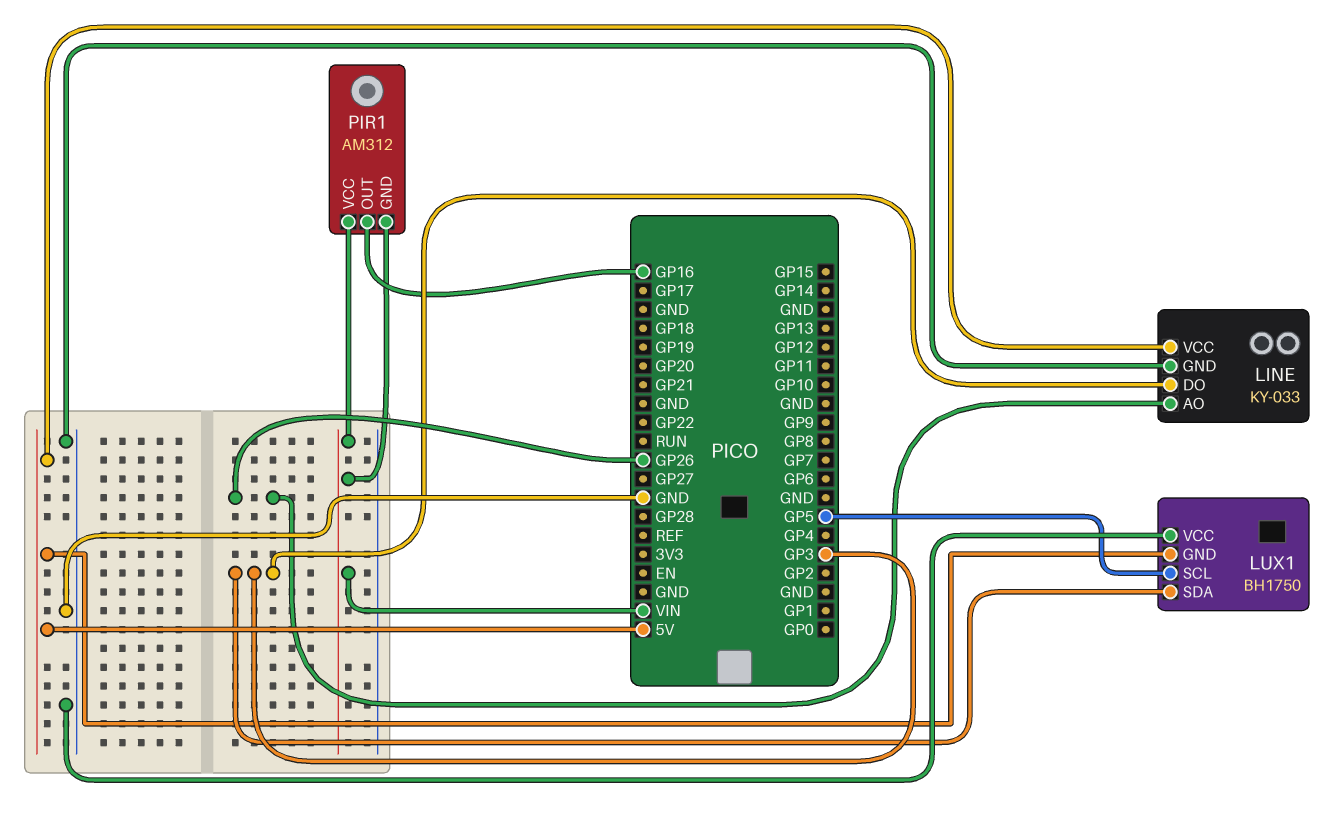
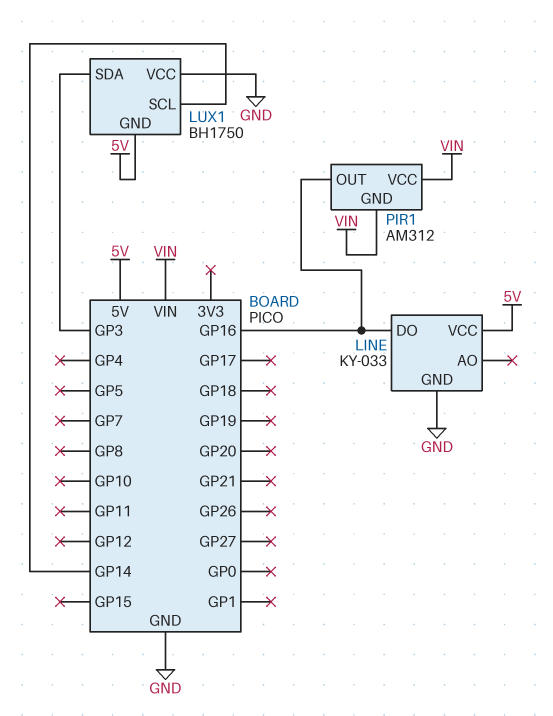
LINE pin AO: GP26 -> none
LINE pin DO: GP3 -> GP16
LUX1 pin SCL: GP5 -> GP14

